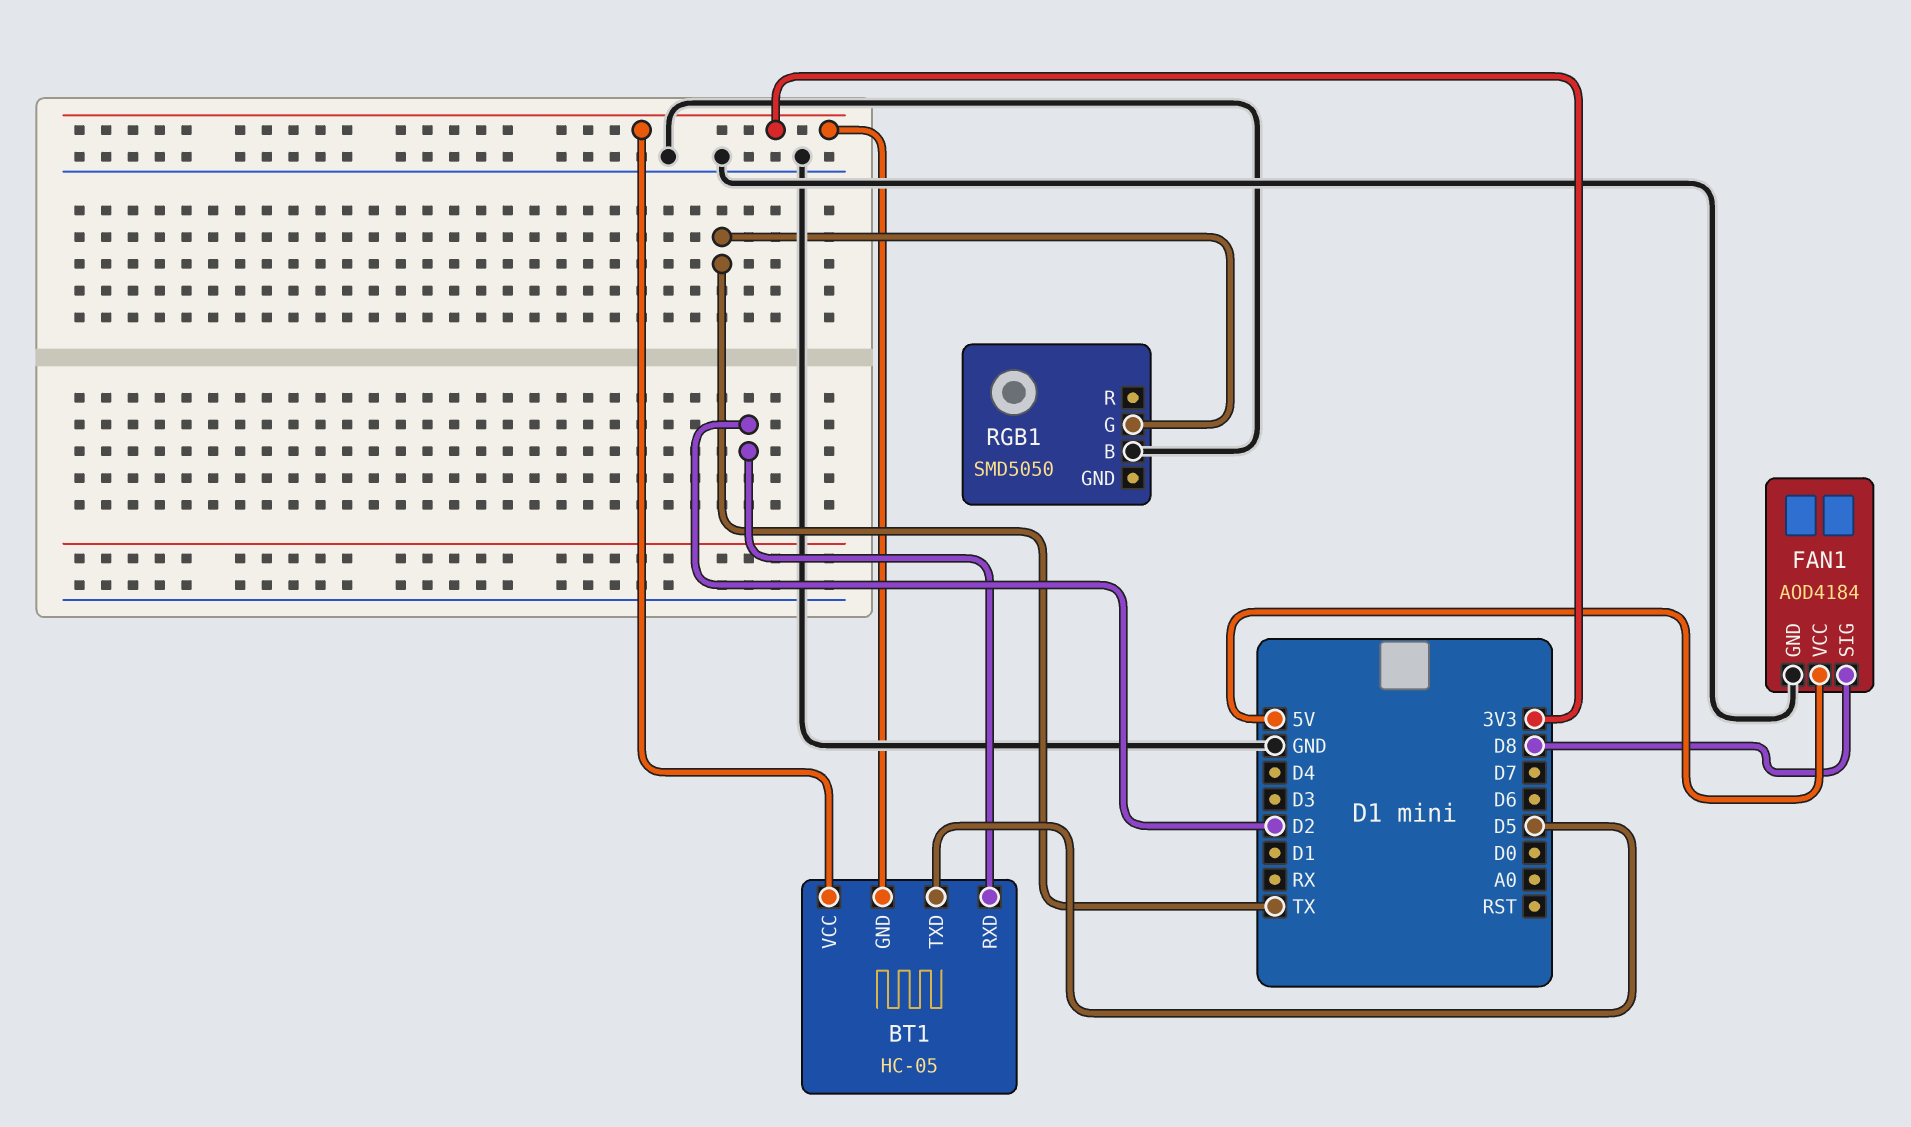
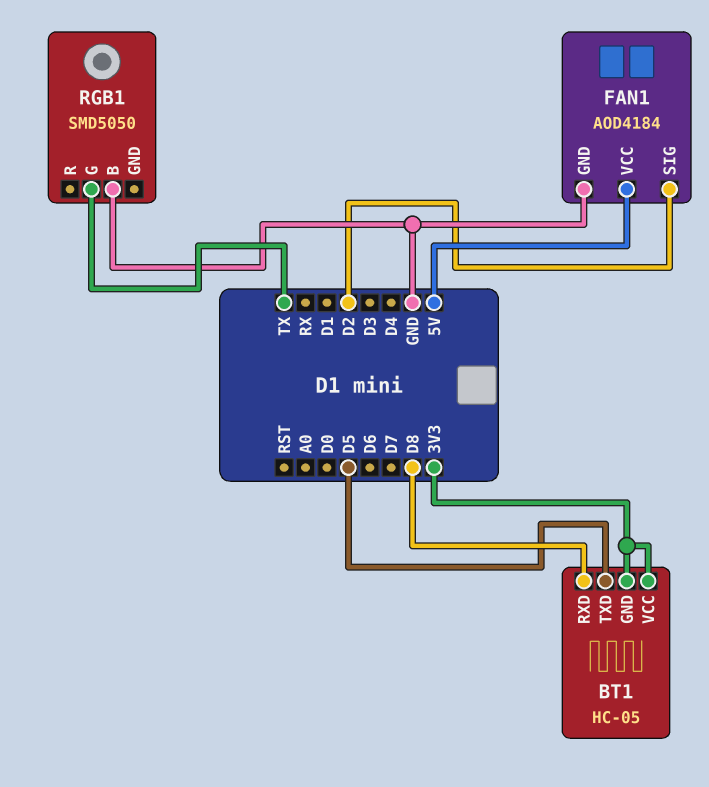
BT1 pin RXD: D2 -> D8
FAN1 pin SIG: D8 -> D2

